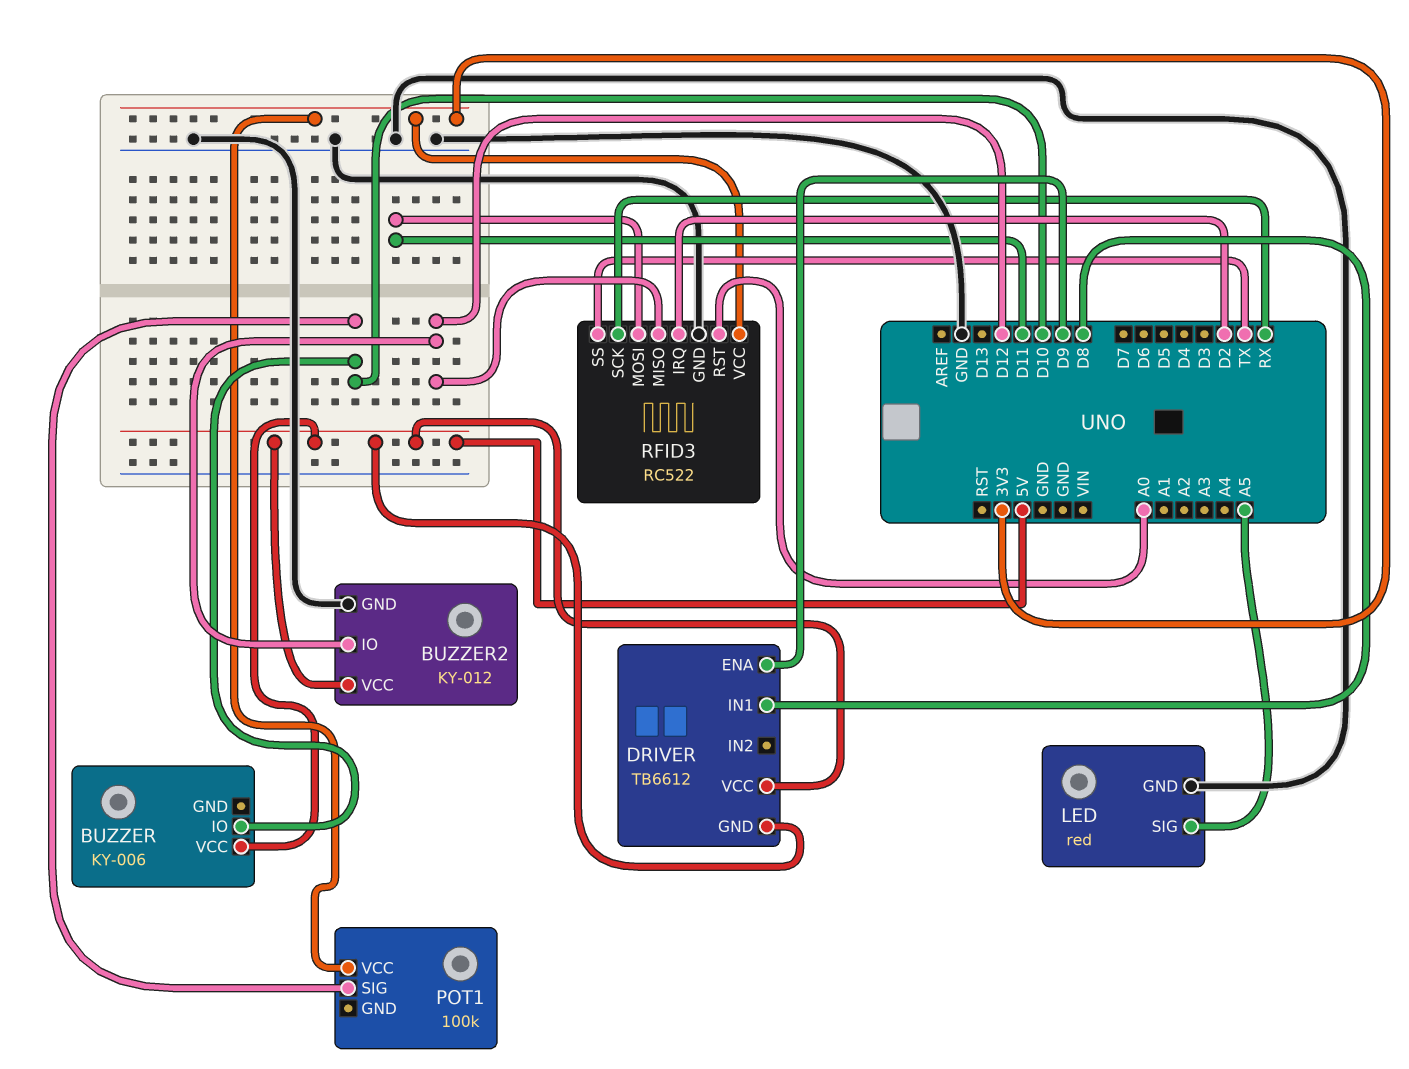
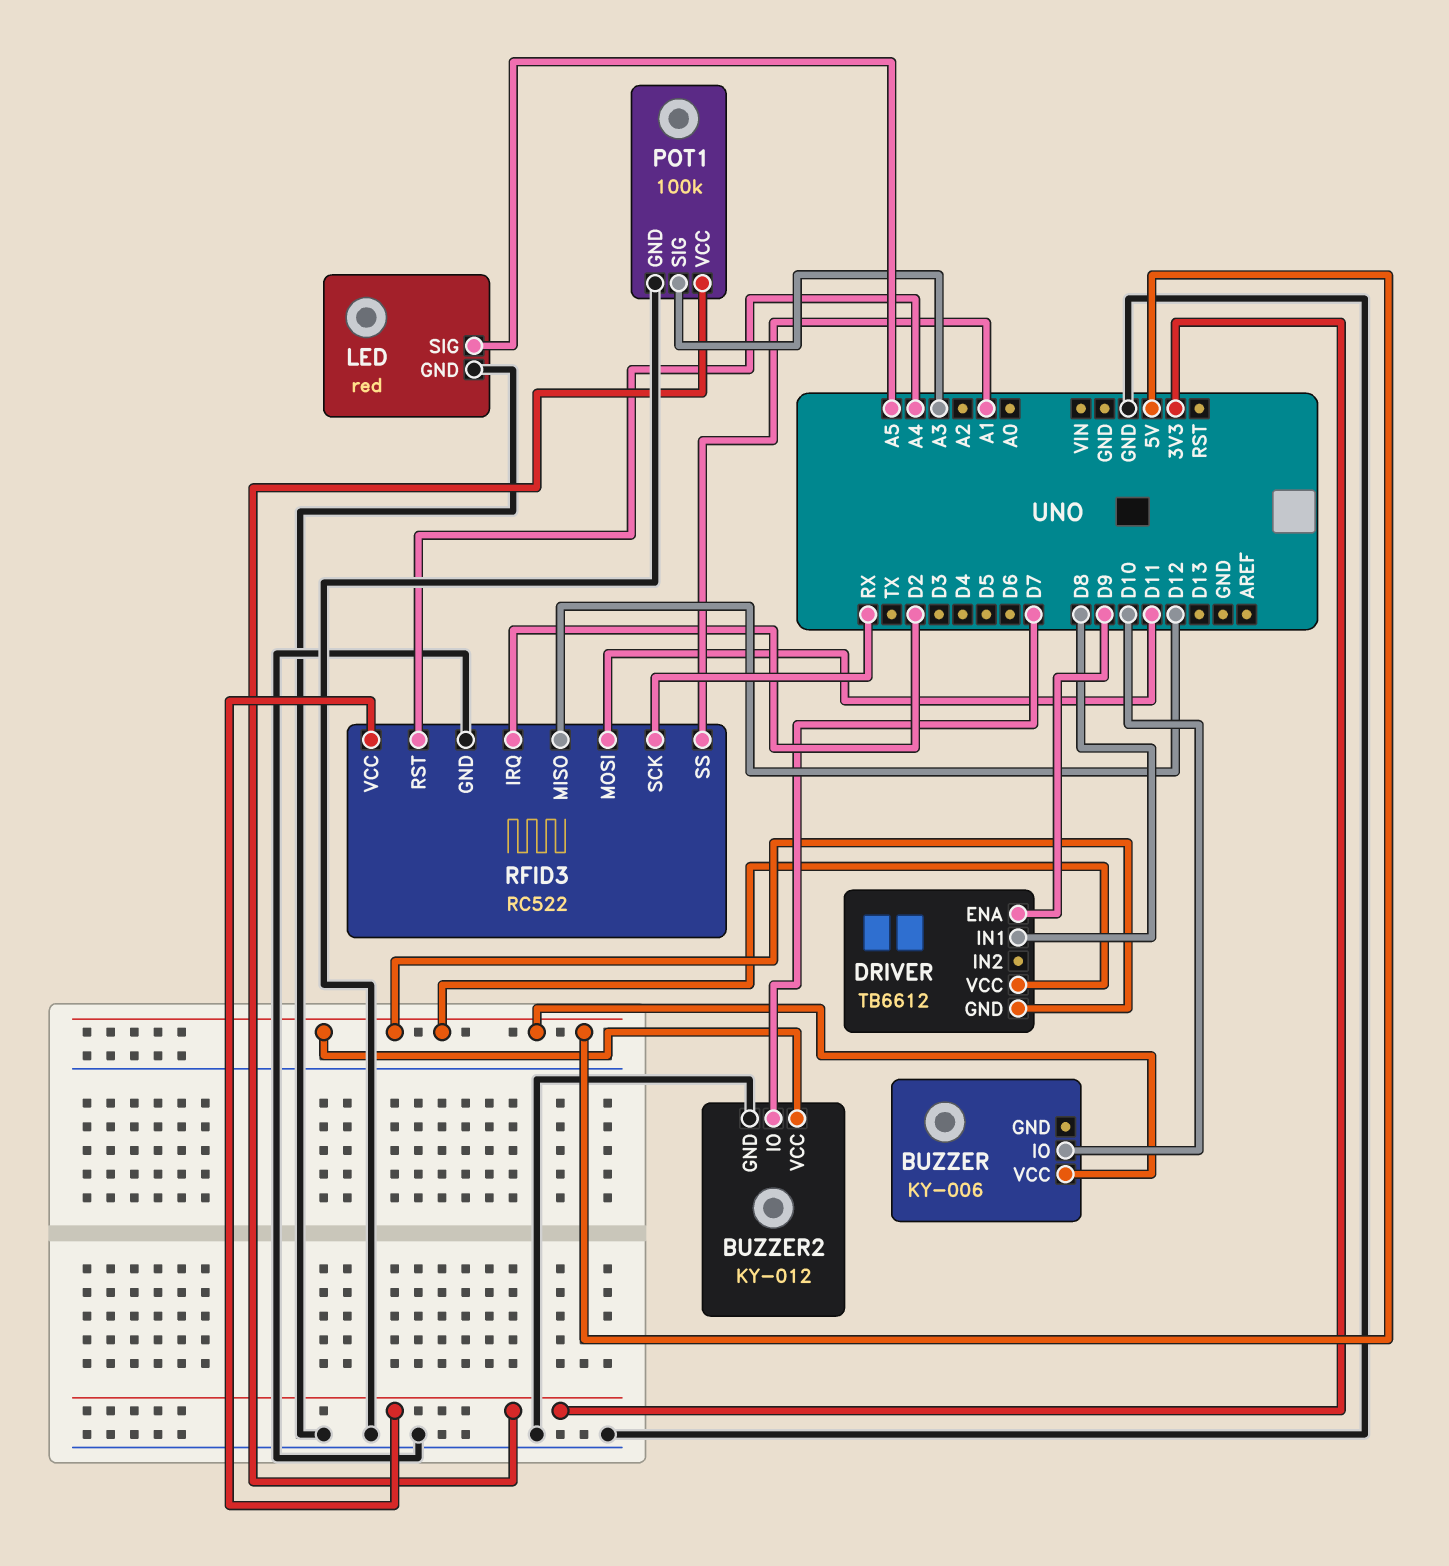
BUZZER2 pin IO: D12 -> D7
POT1 pin GND: none -> GND
POT1 pin SIG: D10 -> A3
RFID3 pin RST: A0 -> A4
RFID3 pin SS: TX -> A1

